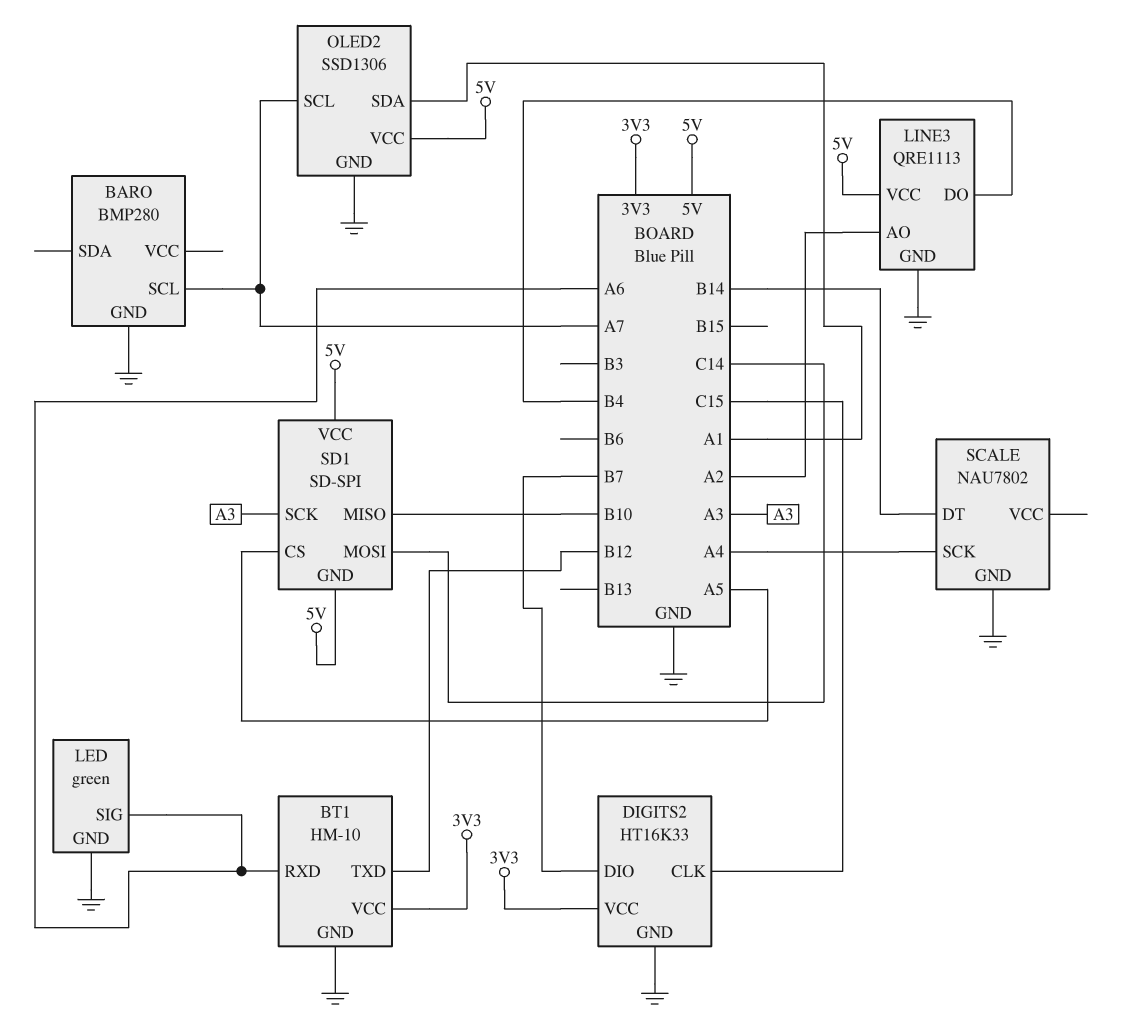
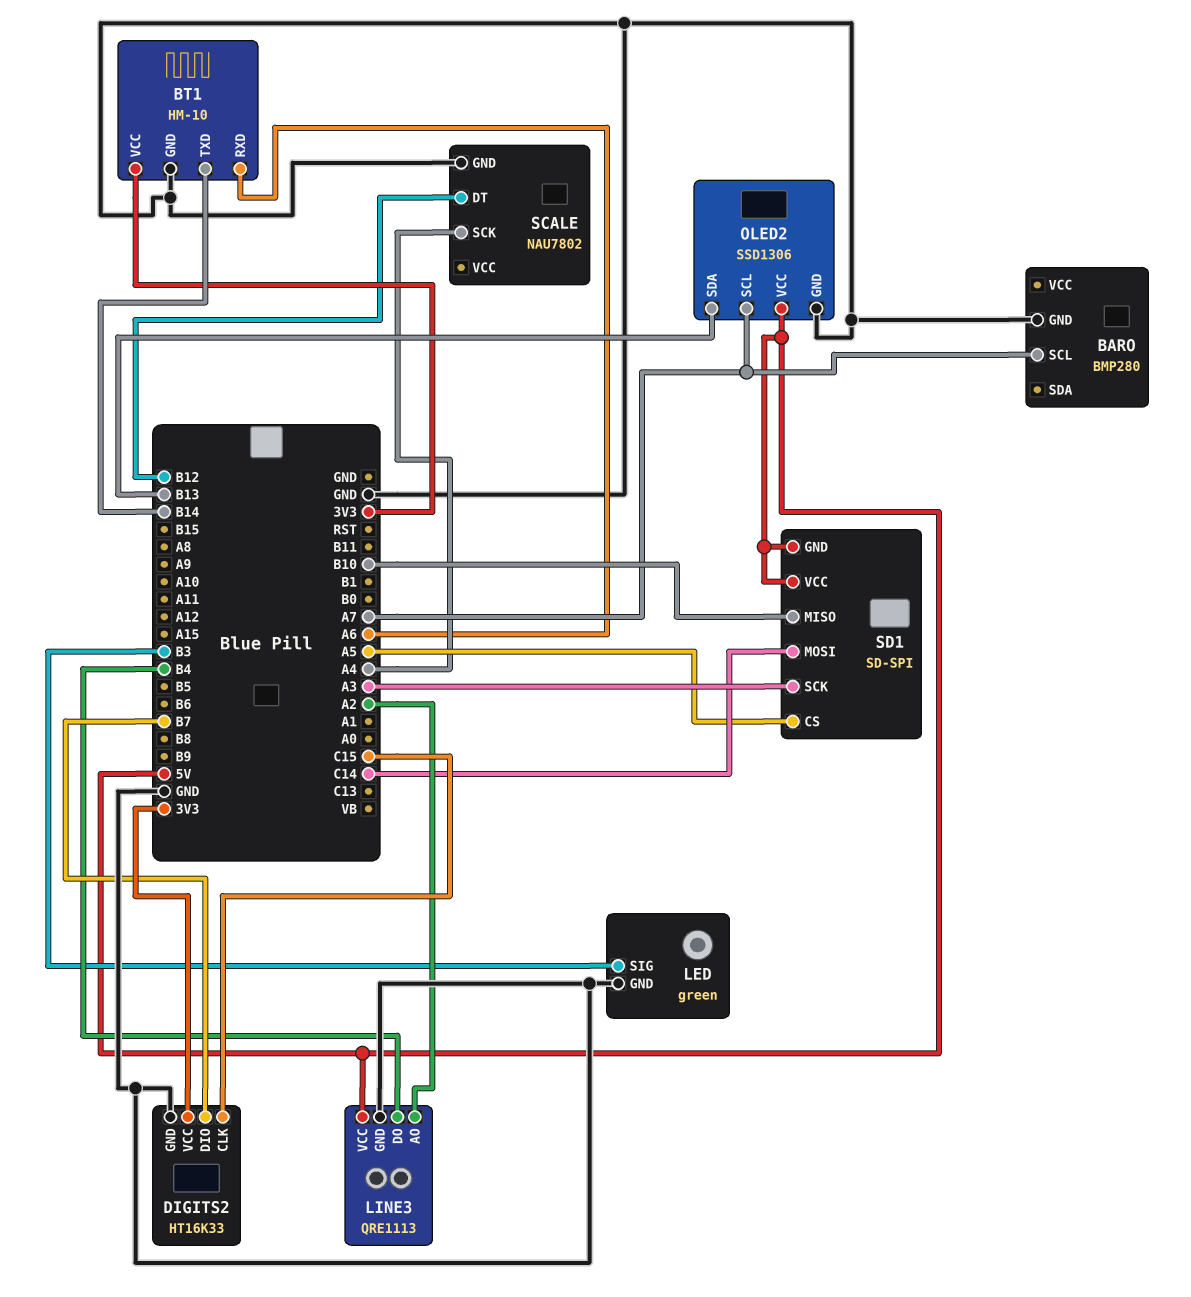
BT1 pin TXD: B12 -> B14
LED pin SIG: A6 -> B3
OLED2 pin SDA: A1 -> B13
SCALE pin DT: B14 -> B12

